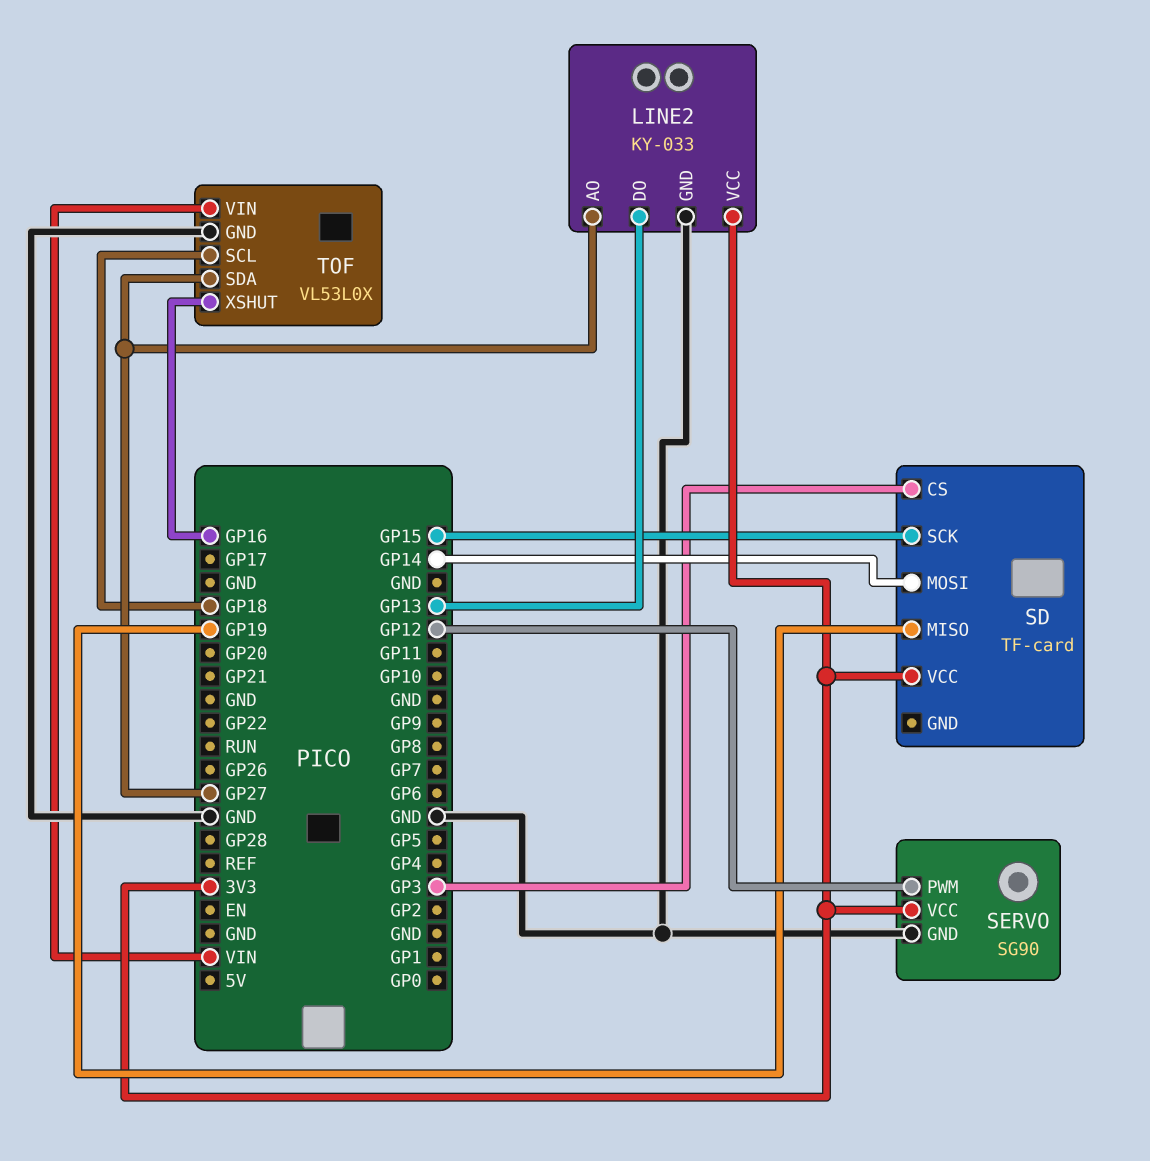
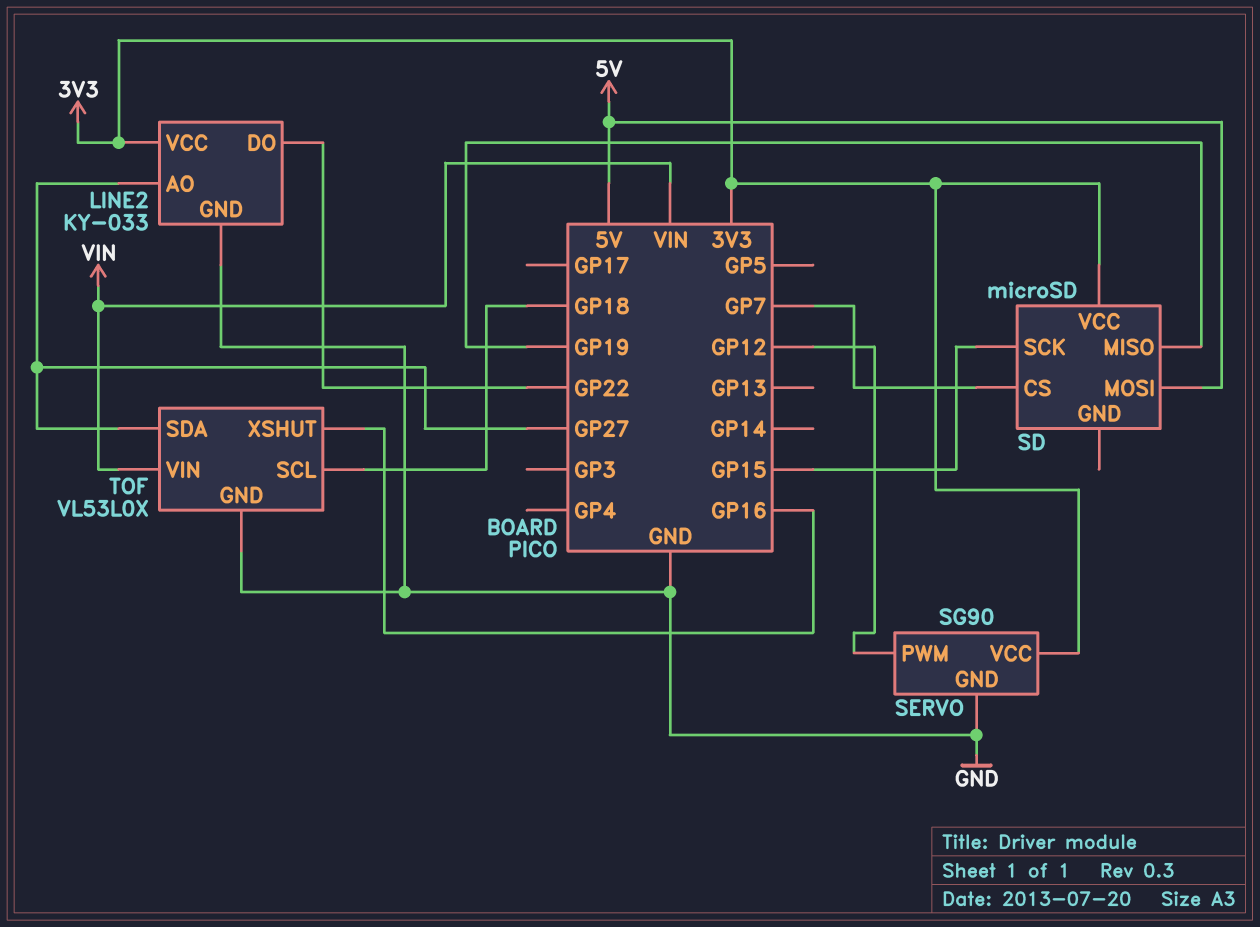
LINE2 pin DO: GP13 -> GP22
SD: TF-card -> microSD
SD pin CS: GP3 -> GP7
SD pin MOSI: GP14 -> 5V

